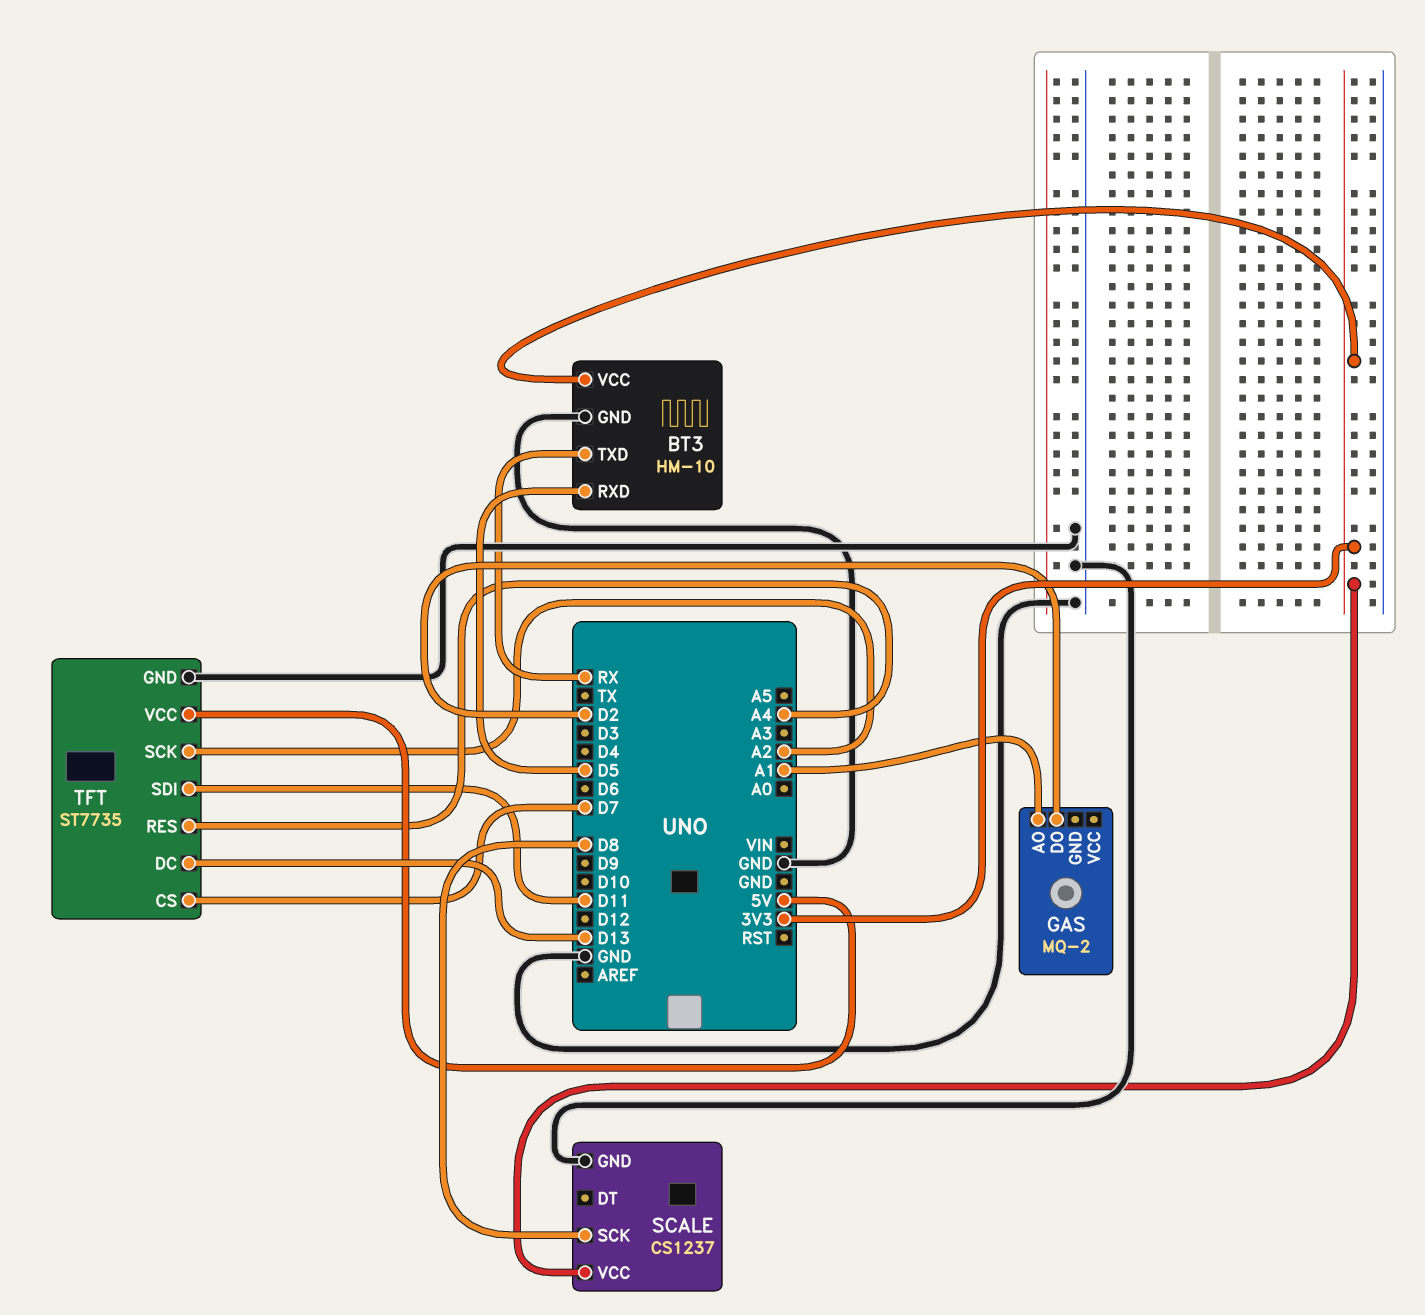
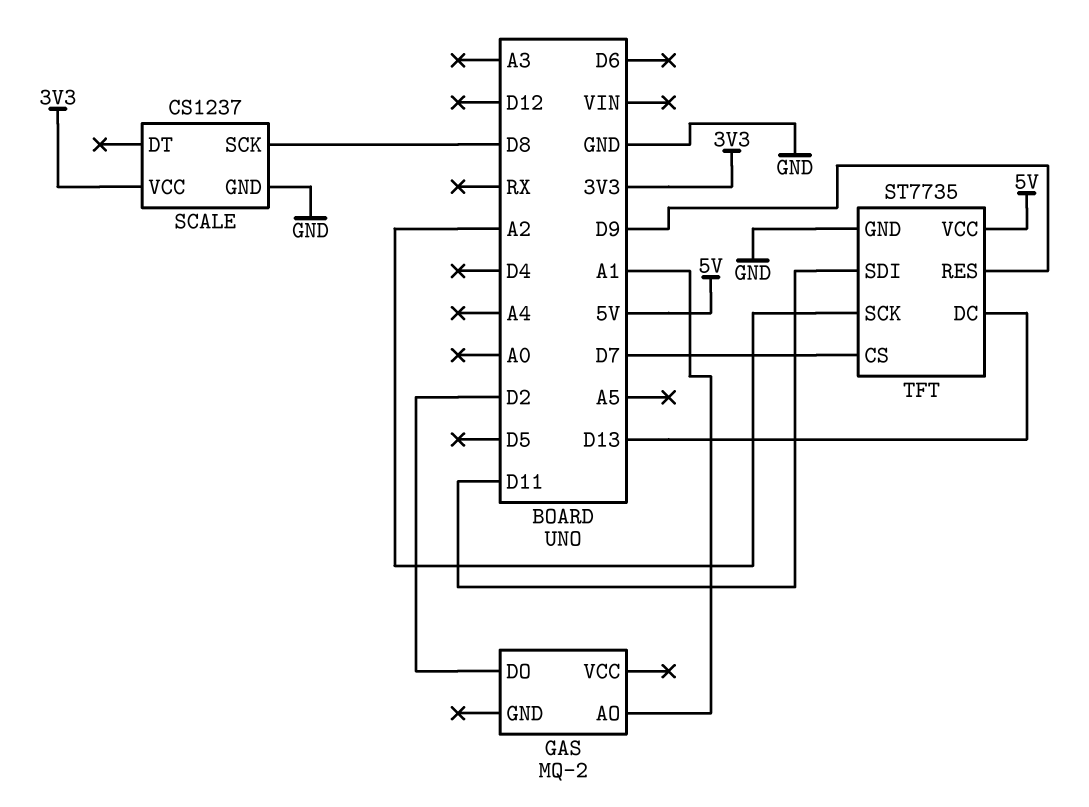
BT3: HM-10 -> none
BT3 pin GND: GND -> none
BT3 pin RXD: D5 -> none
BT3 pin TXD: RX -> none
BT3 pin VCC: 3V3 -> none
TFT pin RES: A4 -> D9

